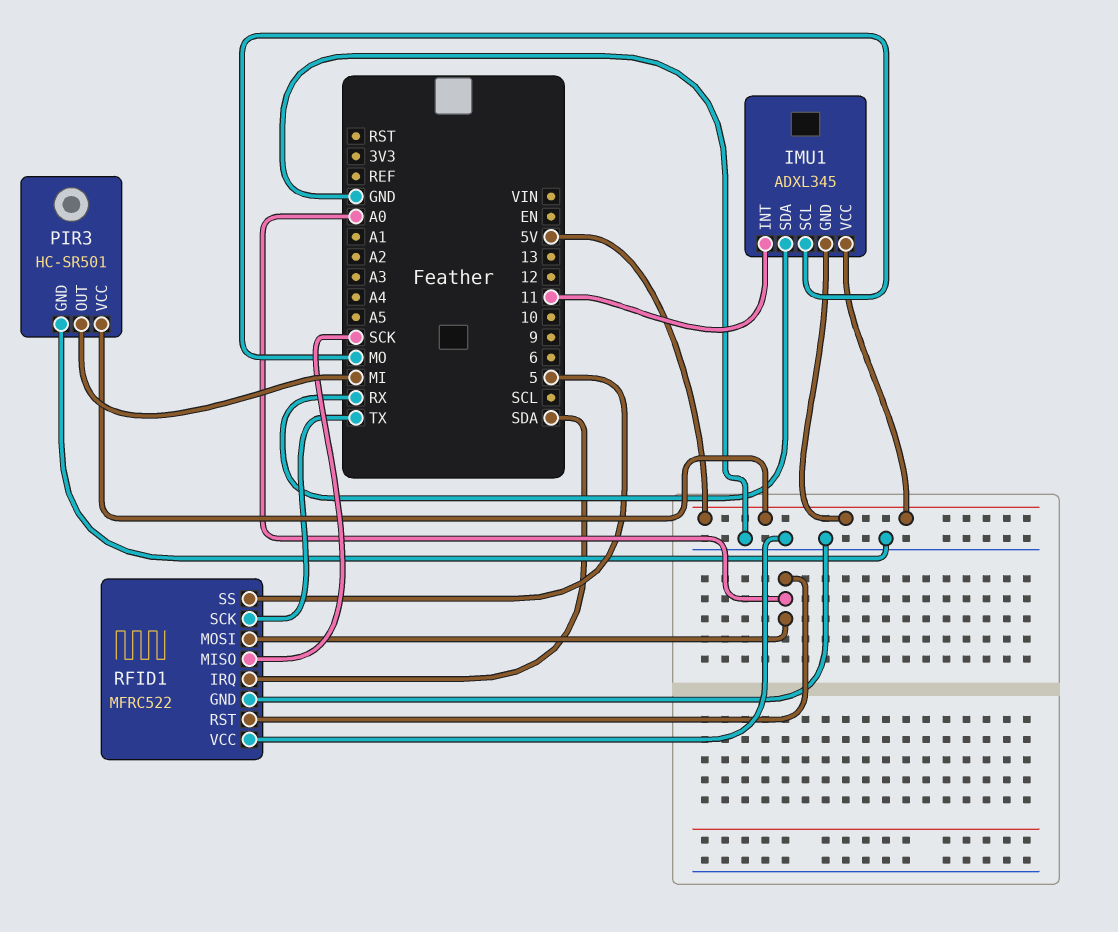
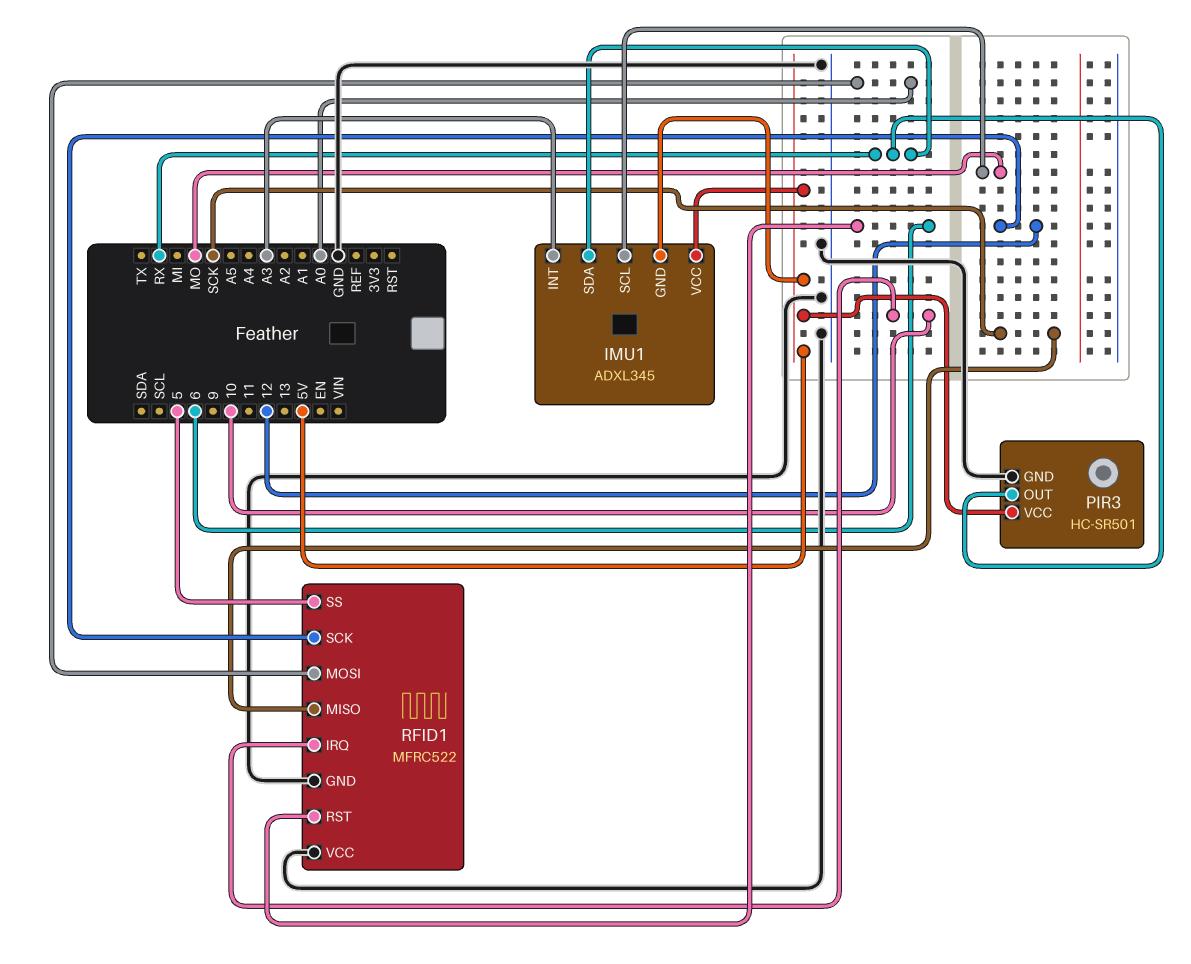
IMU1 pin INT: 11 -> A3
PIR3 pin OUT: MI -> RX
RFID1 pin IRQ: SDA -> 10
RFID1 pin RST: A0 -> 6
RFID1 pin SCK: TX -> 12

